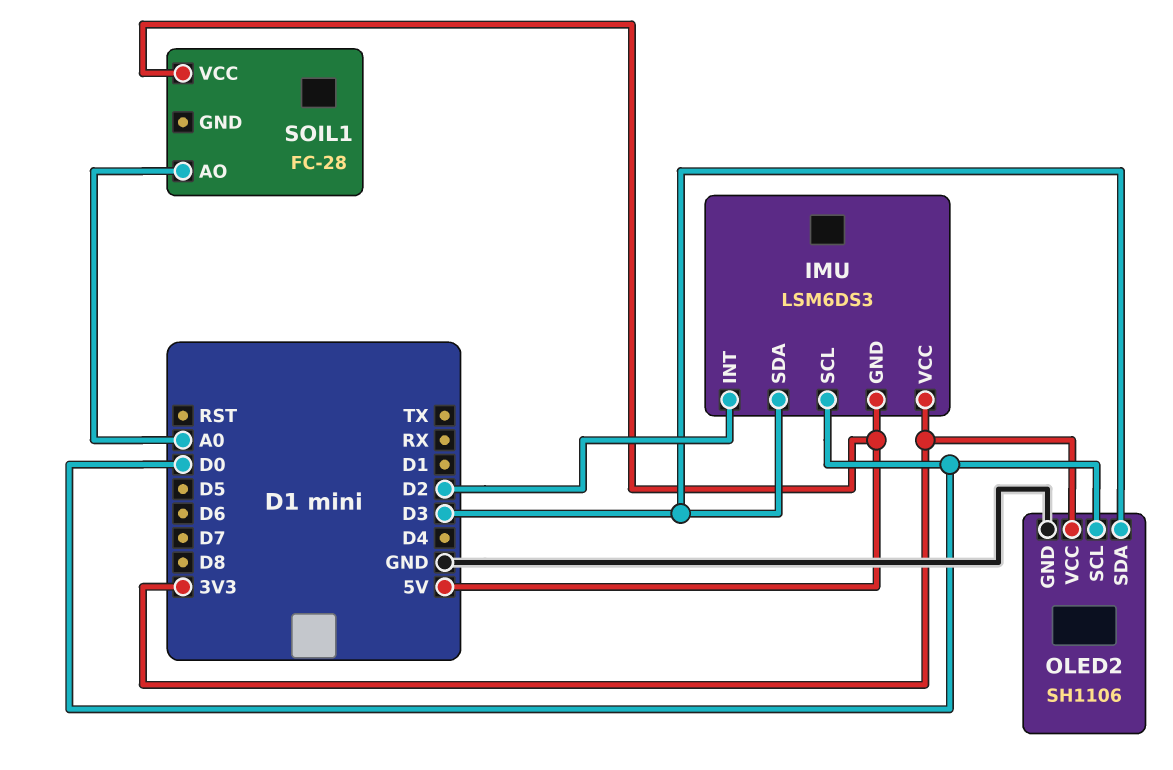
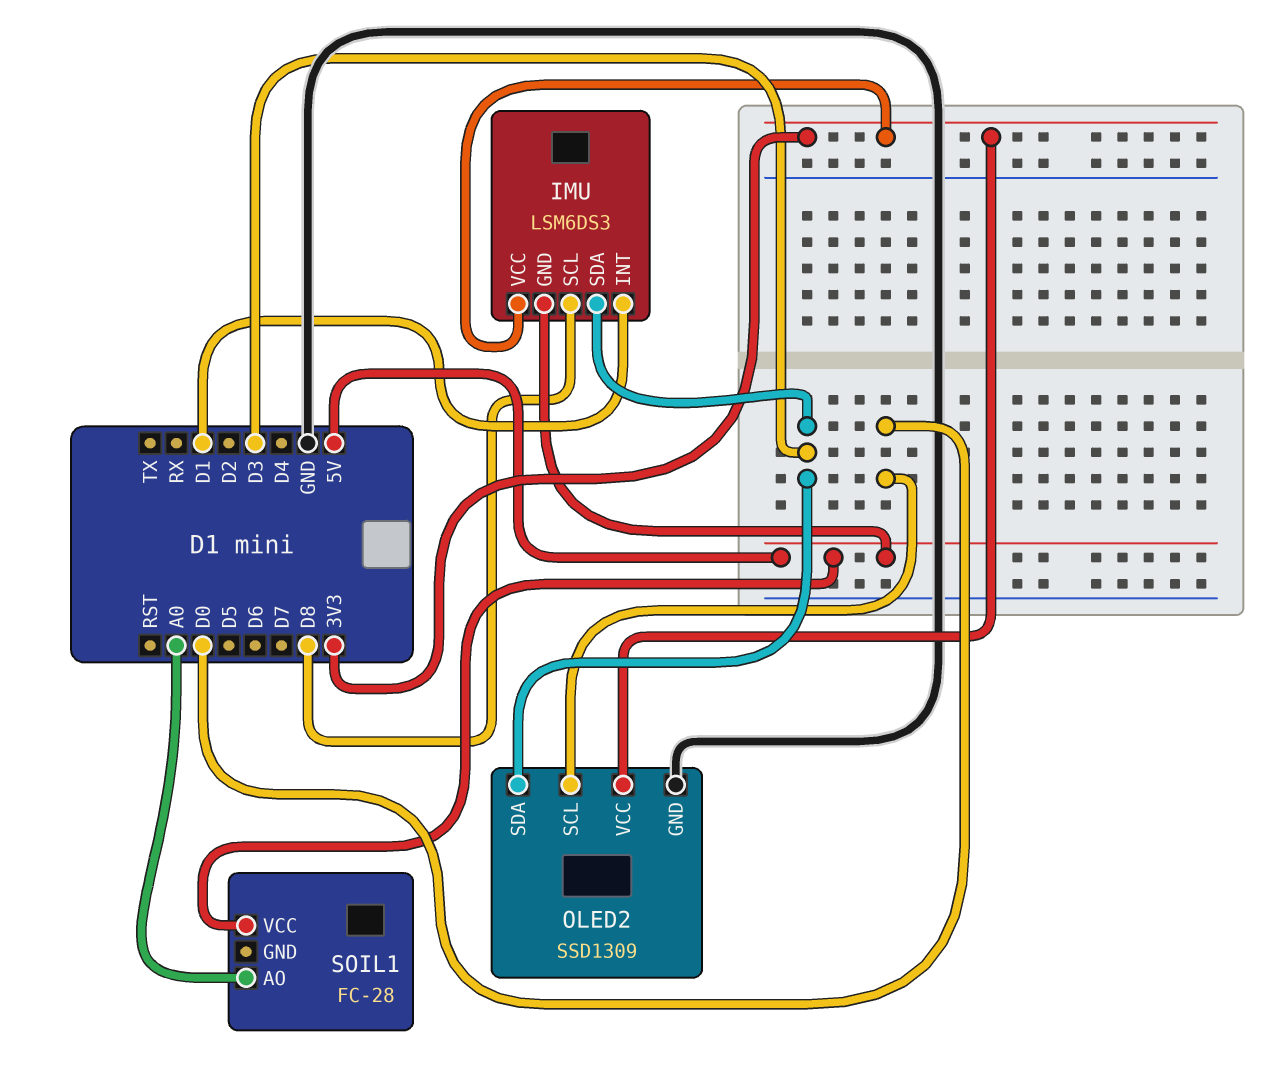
IMU pin INT: D2 -> D1
IMU pin SCL: D0 -> D8
OLED2: SH1106 -> SSD1309

